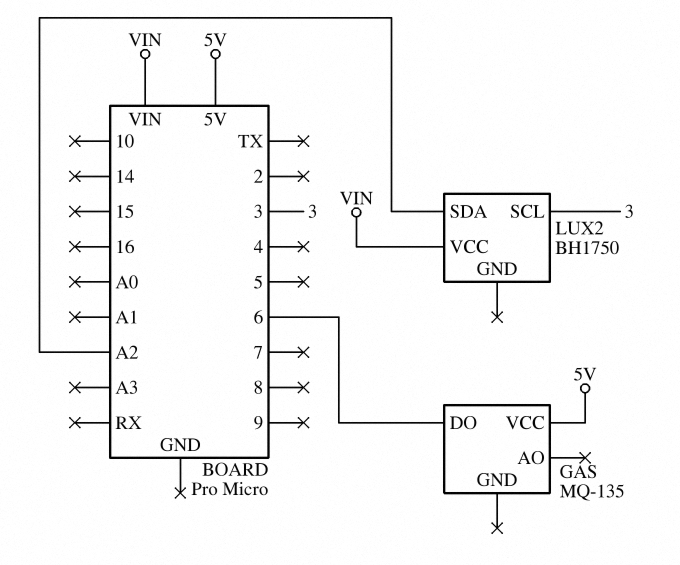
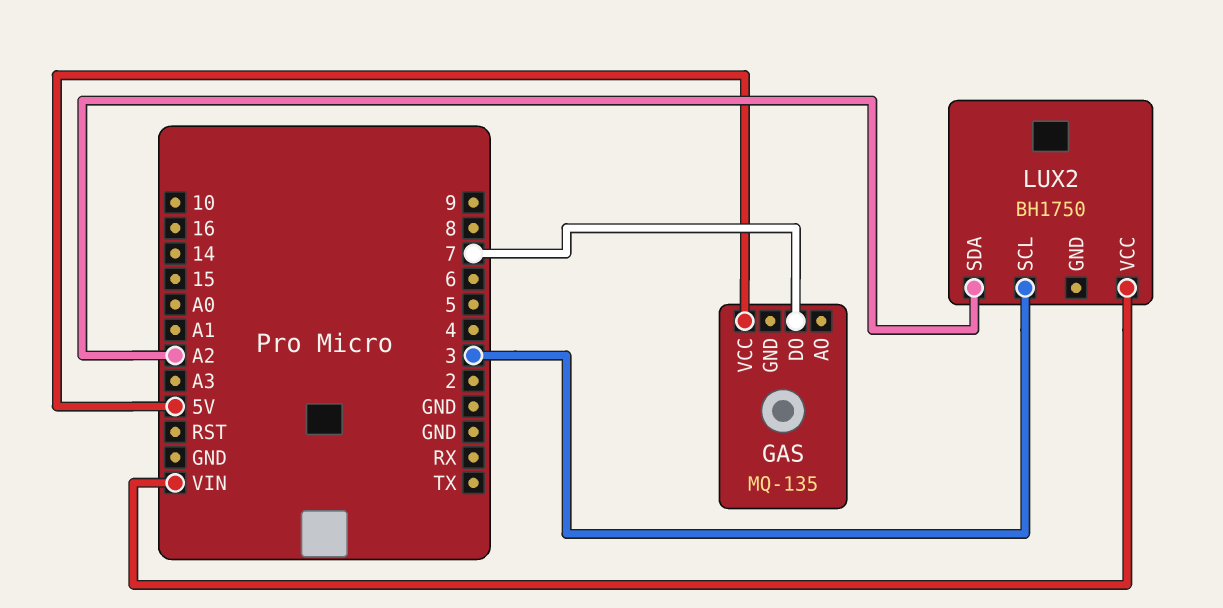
GAS pin DO: 6 -> 7

